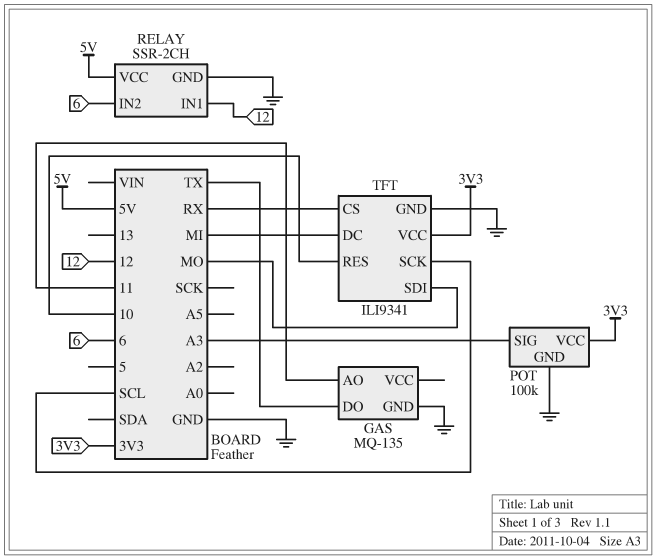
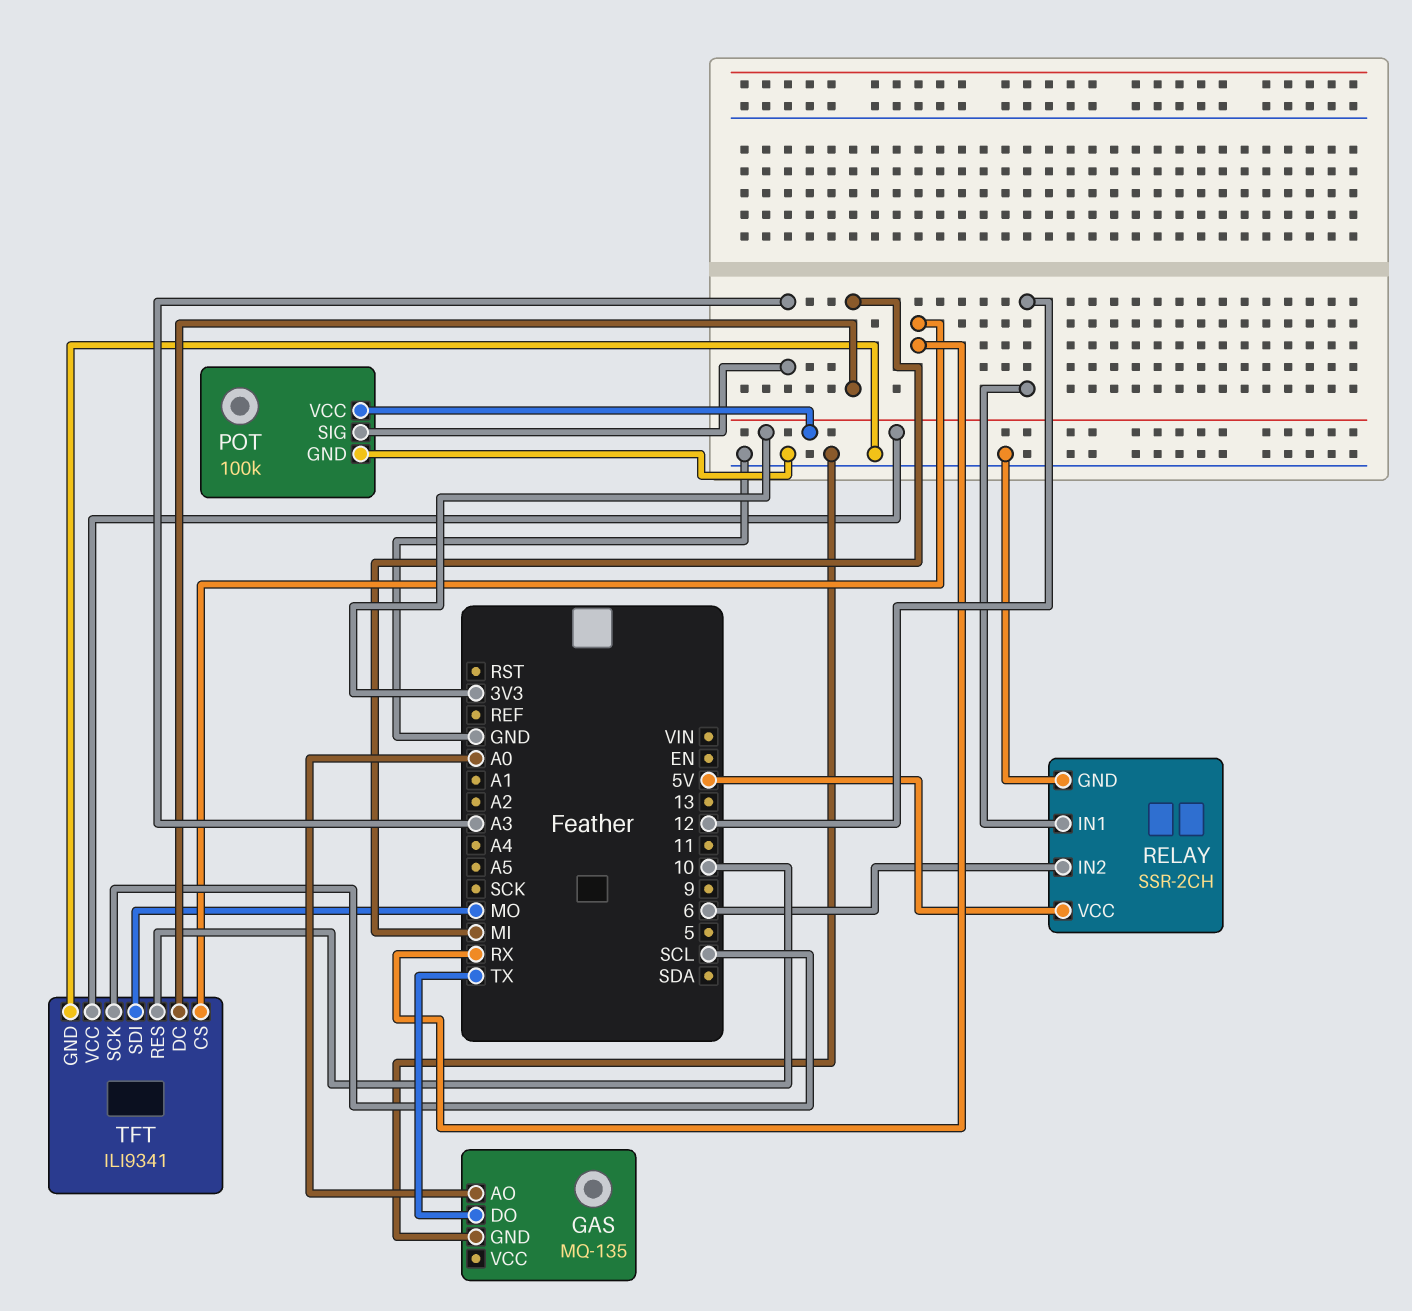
GAS pin AO: 11 -> A0

